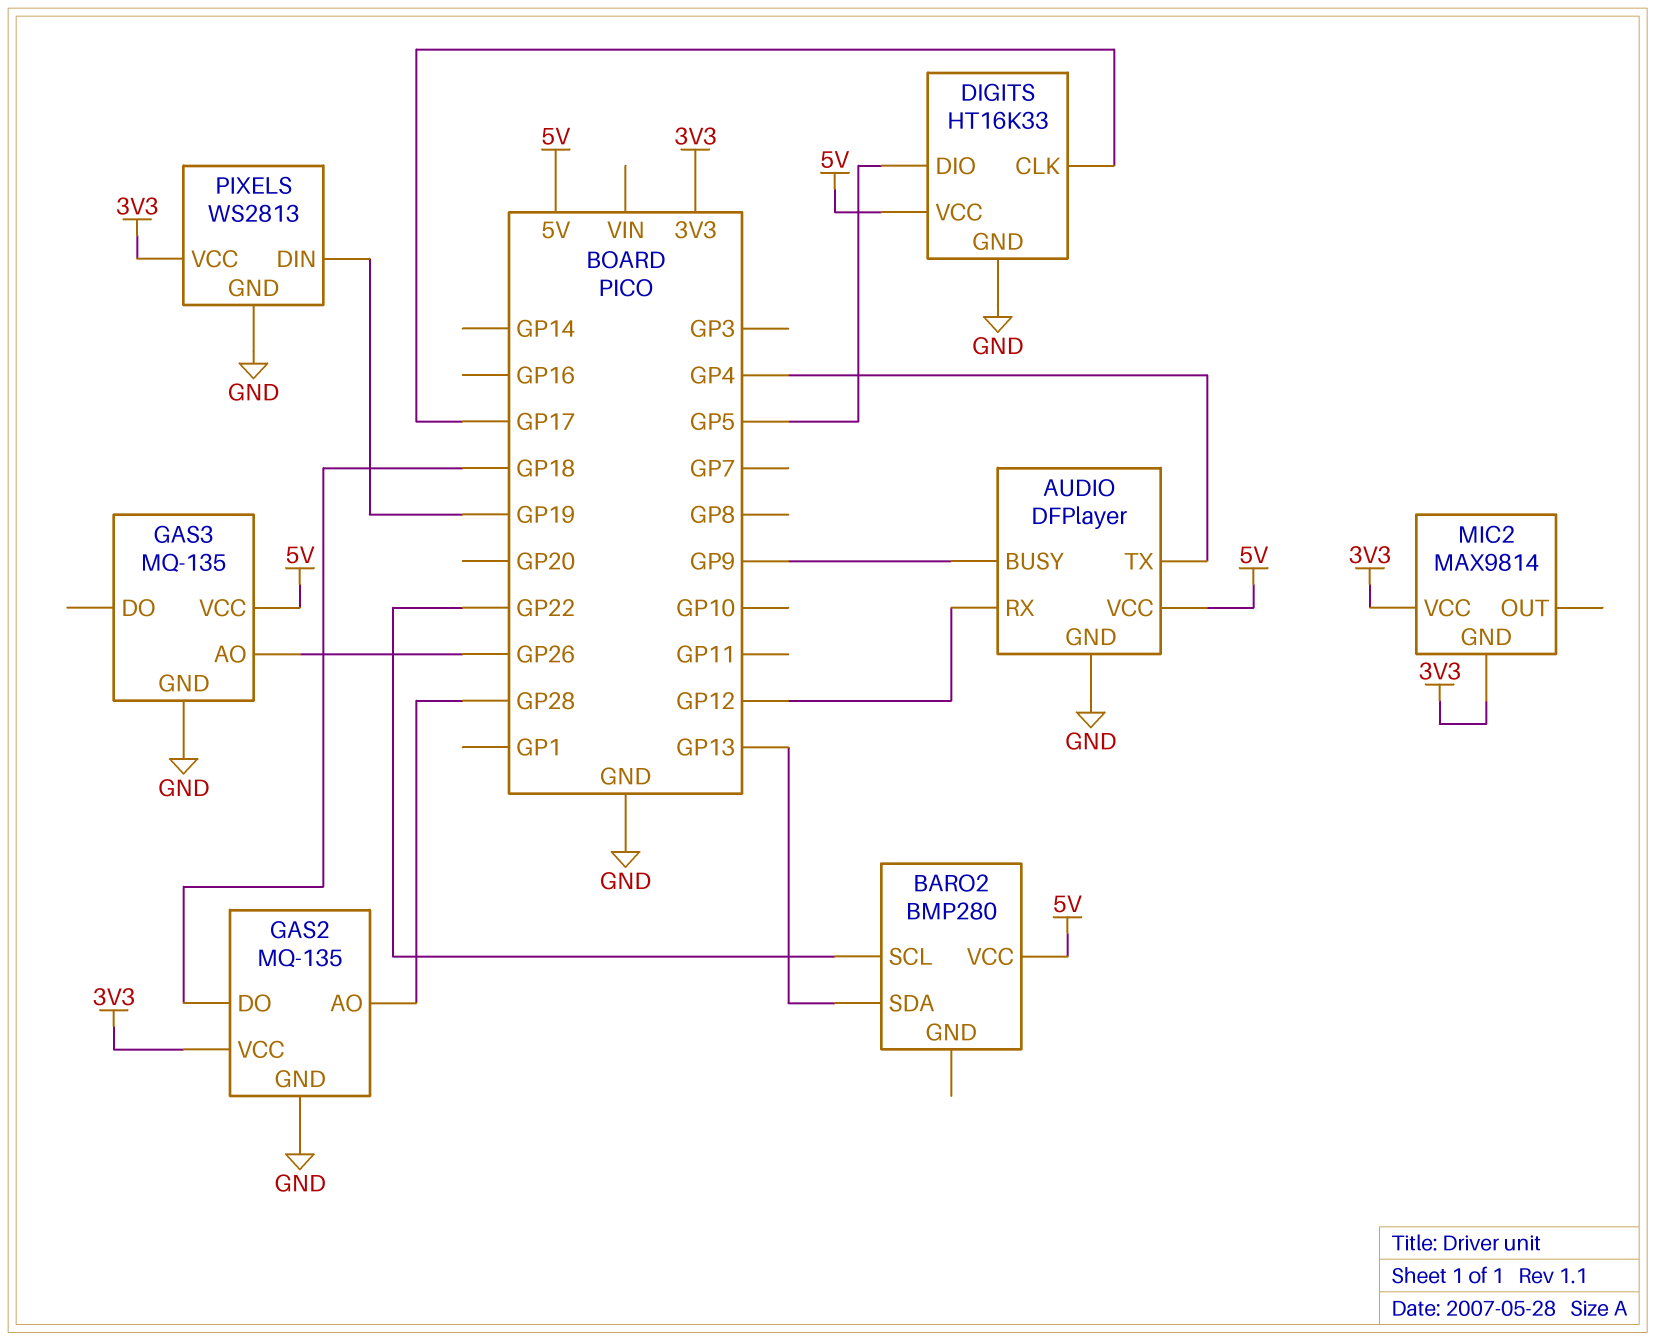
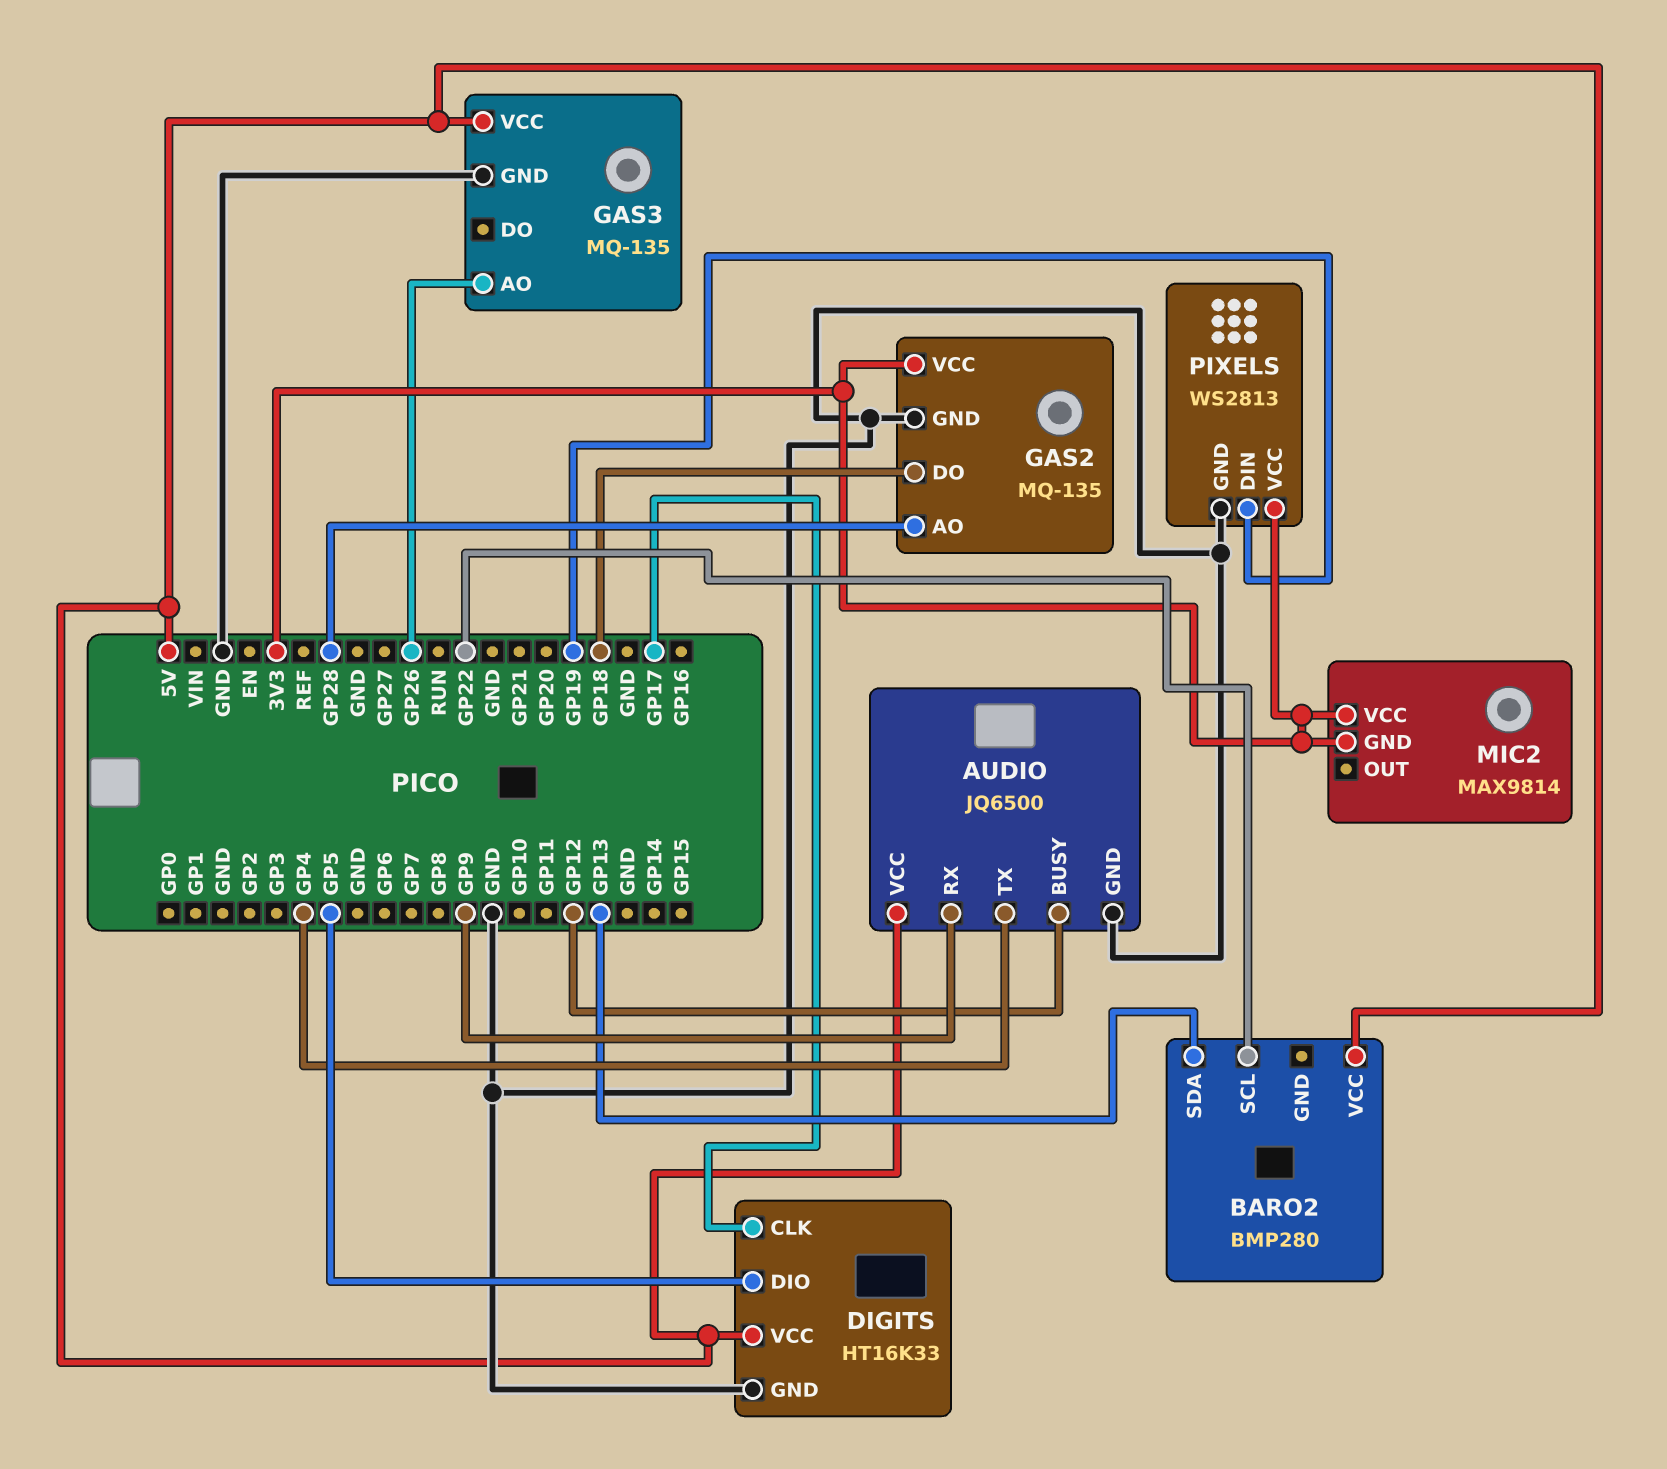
AUDIO: DFPlayer -> JQ6500
AUDIO pin BUSY: GP9 -> GP12
AUDIO pin RX: GP12 -> GP9

